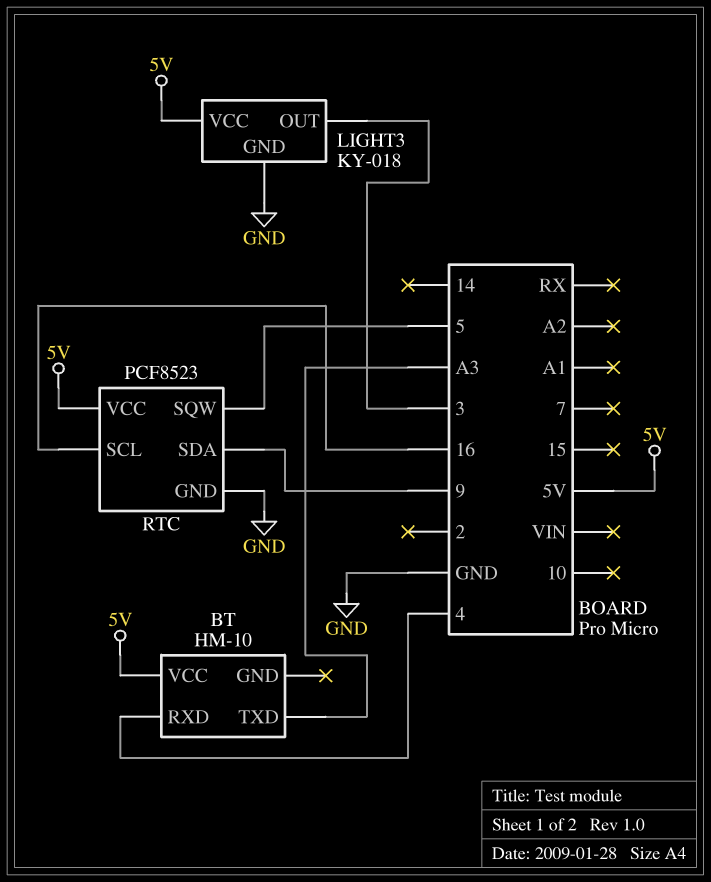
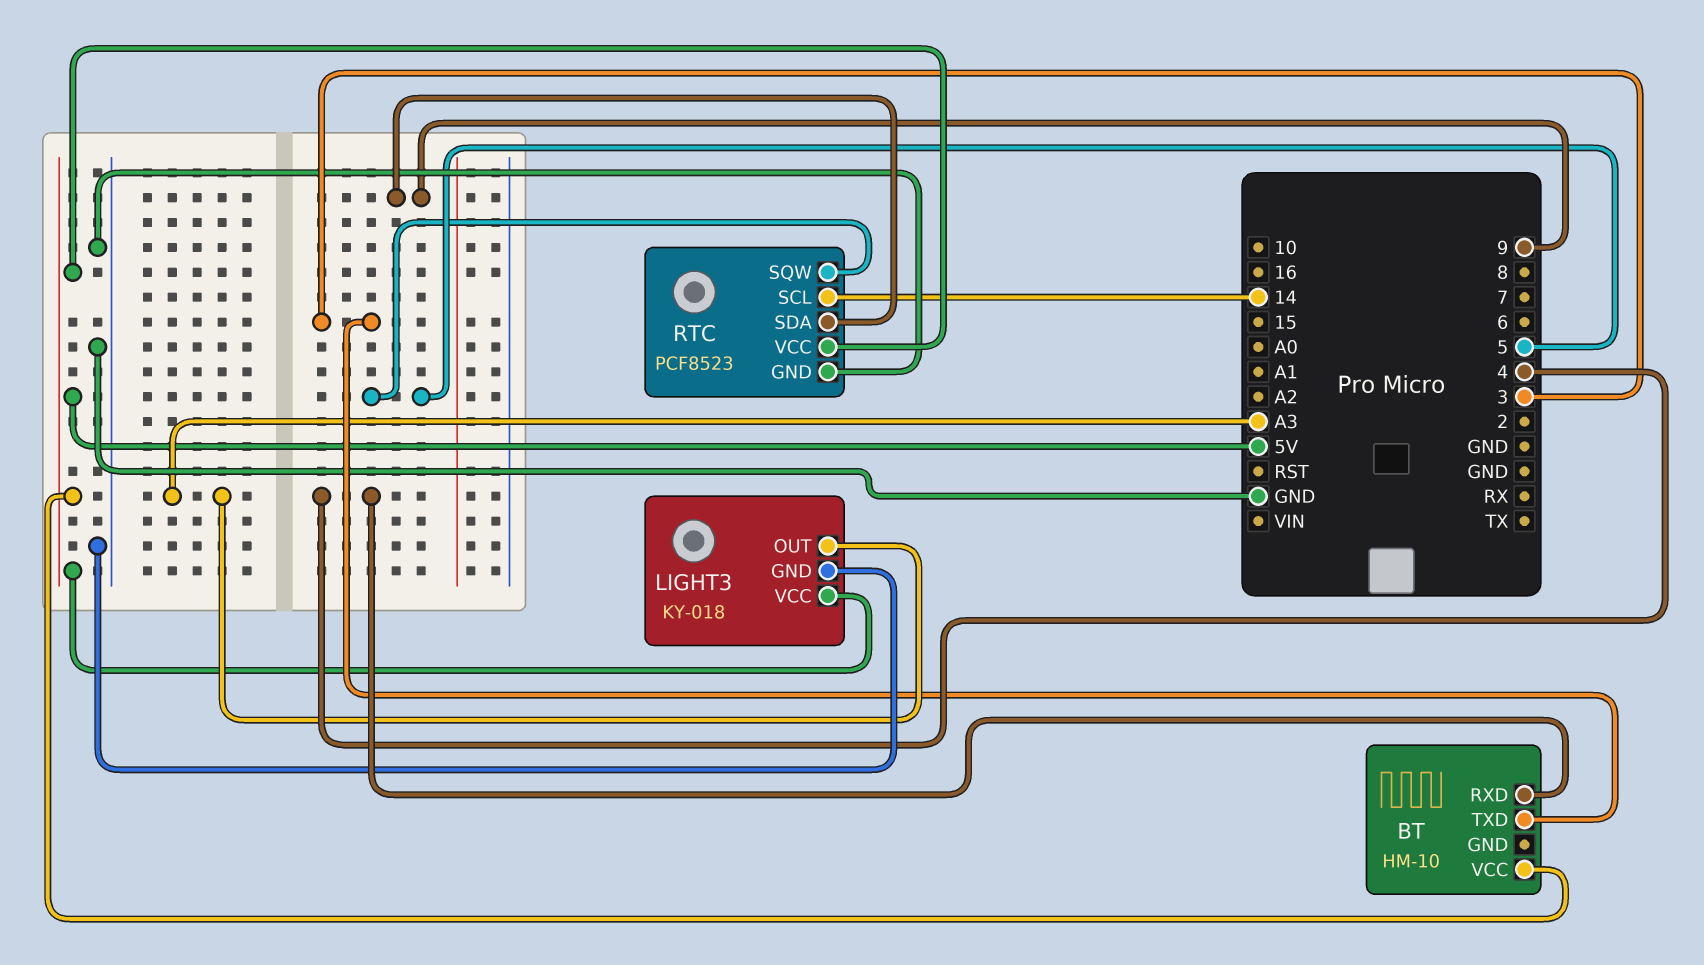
BT pin TXD: A3 -> 3
LIGHT3 pin OUT: 3 -> A3
RTC pin SCL: 16 -> 14

